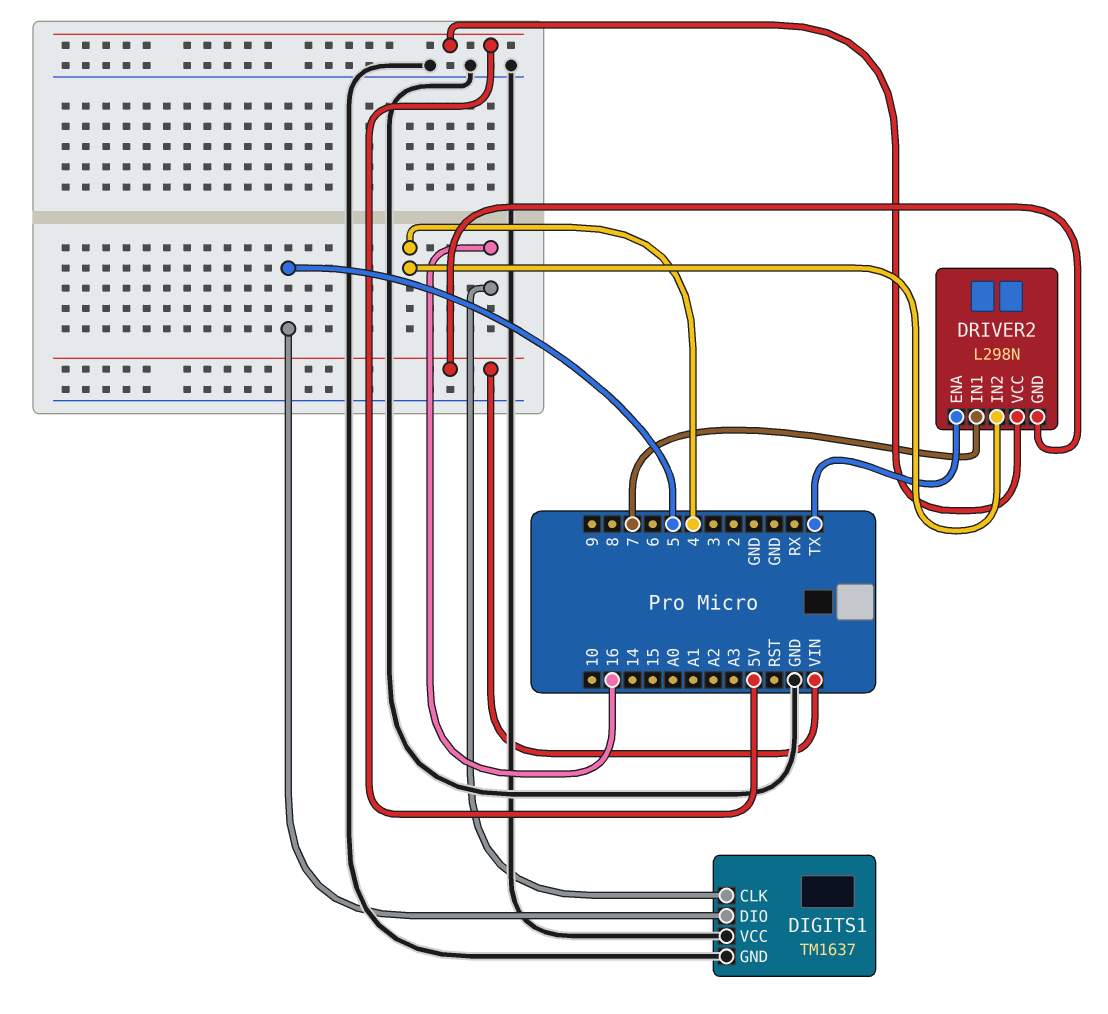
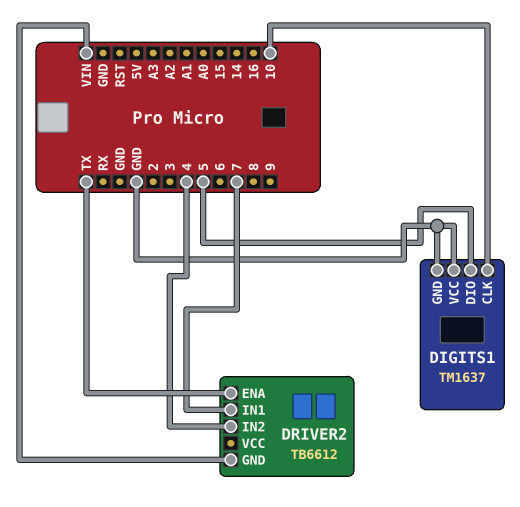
DIGITS1 pin CLK: 16 -> 10
DRIVER2: L298N -> TB6612
DRIVER2 pin VCC: 5V -> none

